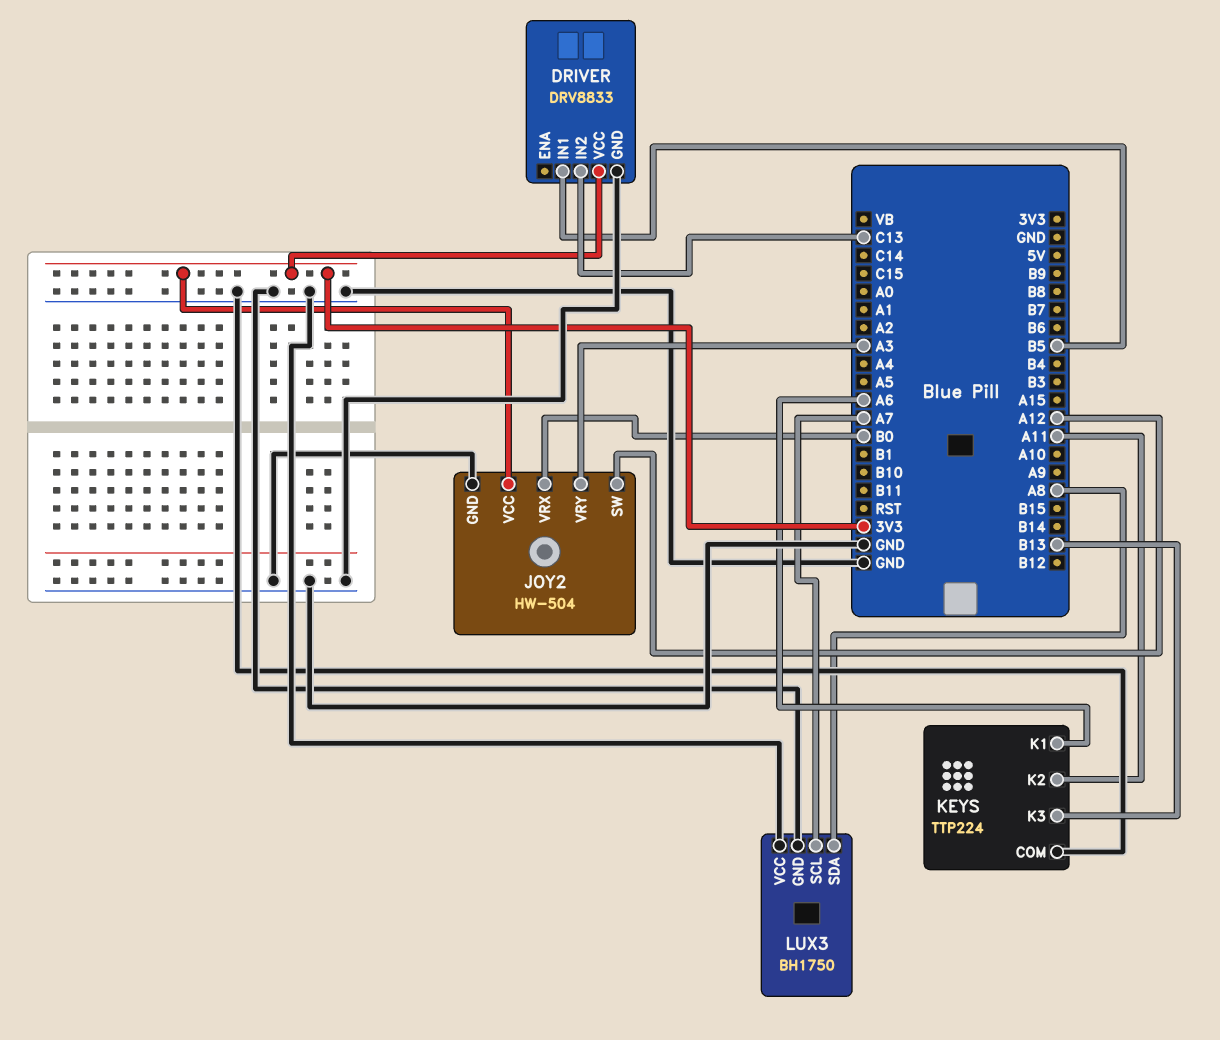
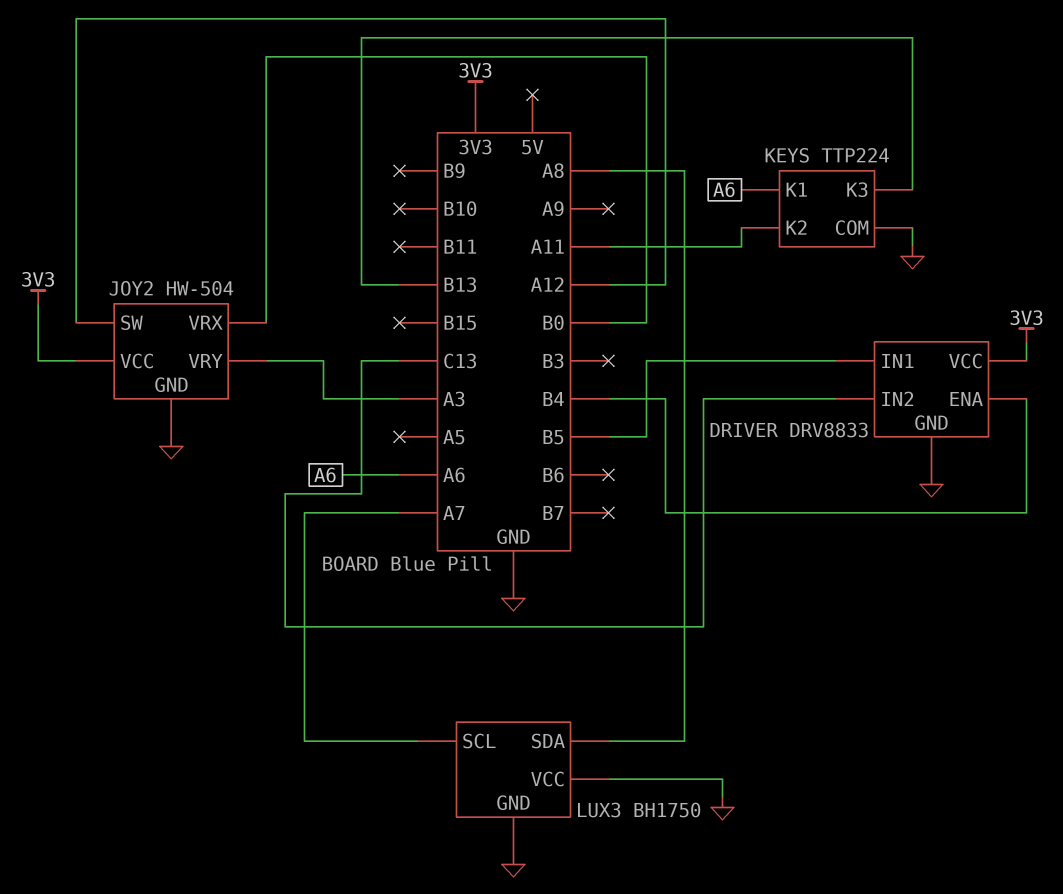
DRIVER pin ENA: none -> B4

